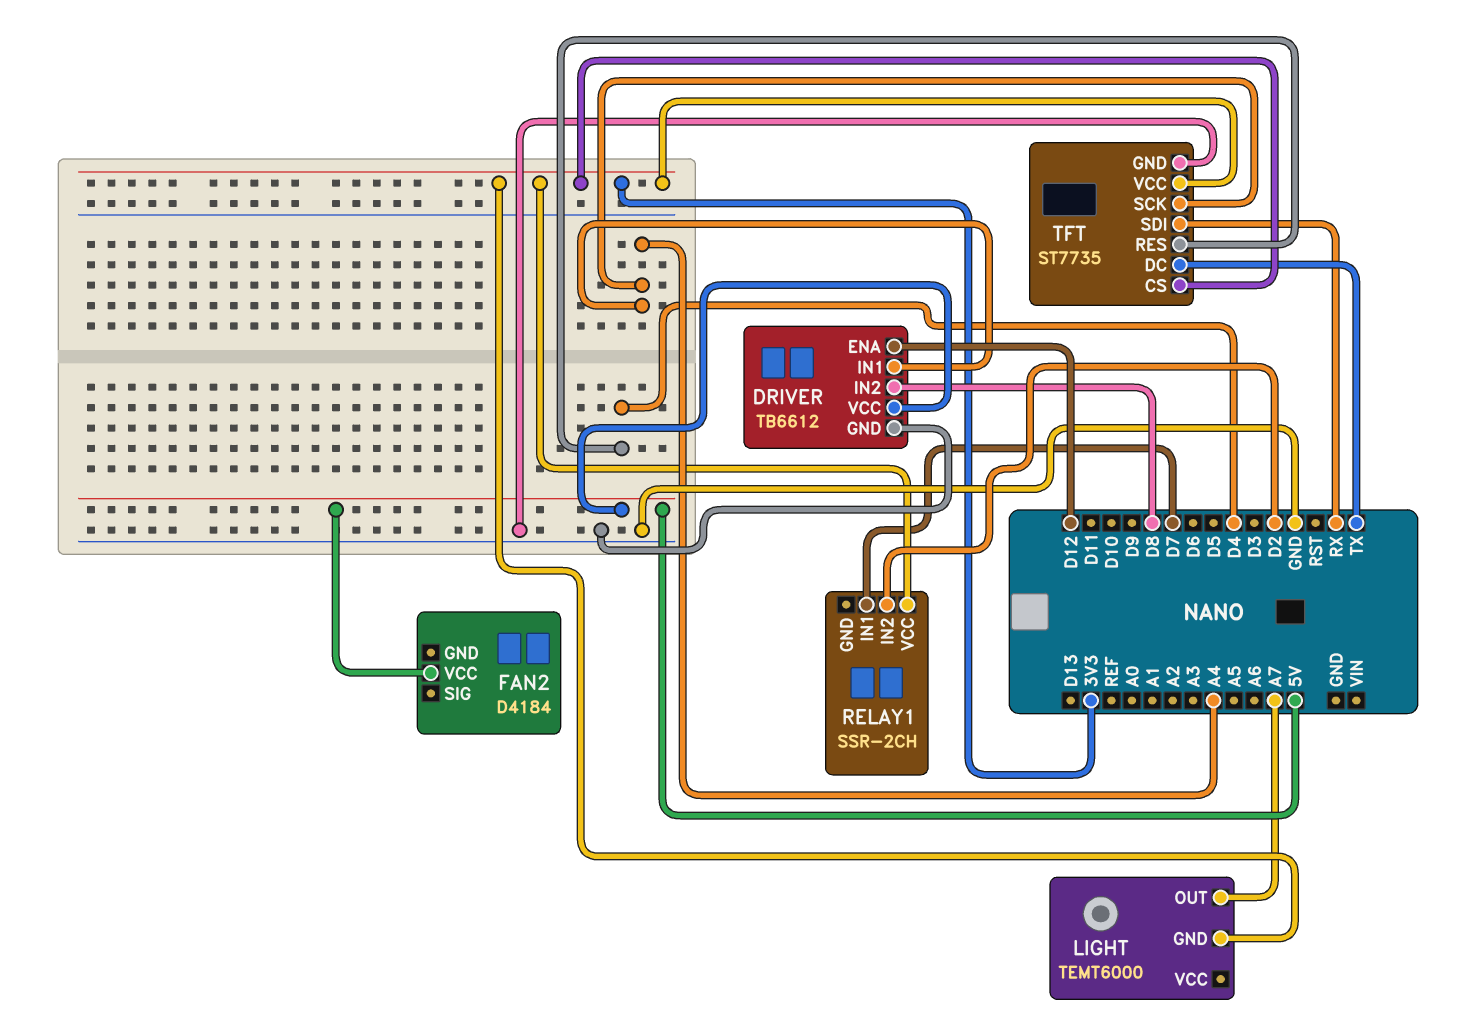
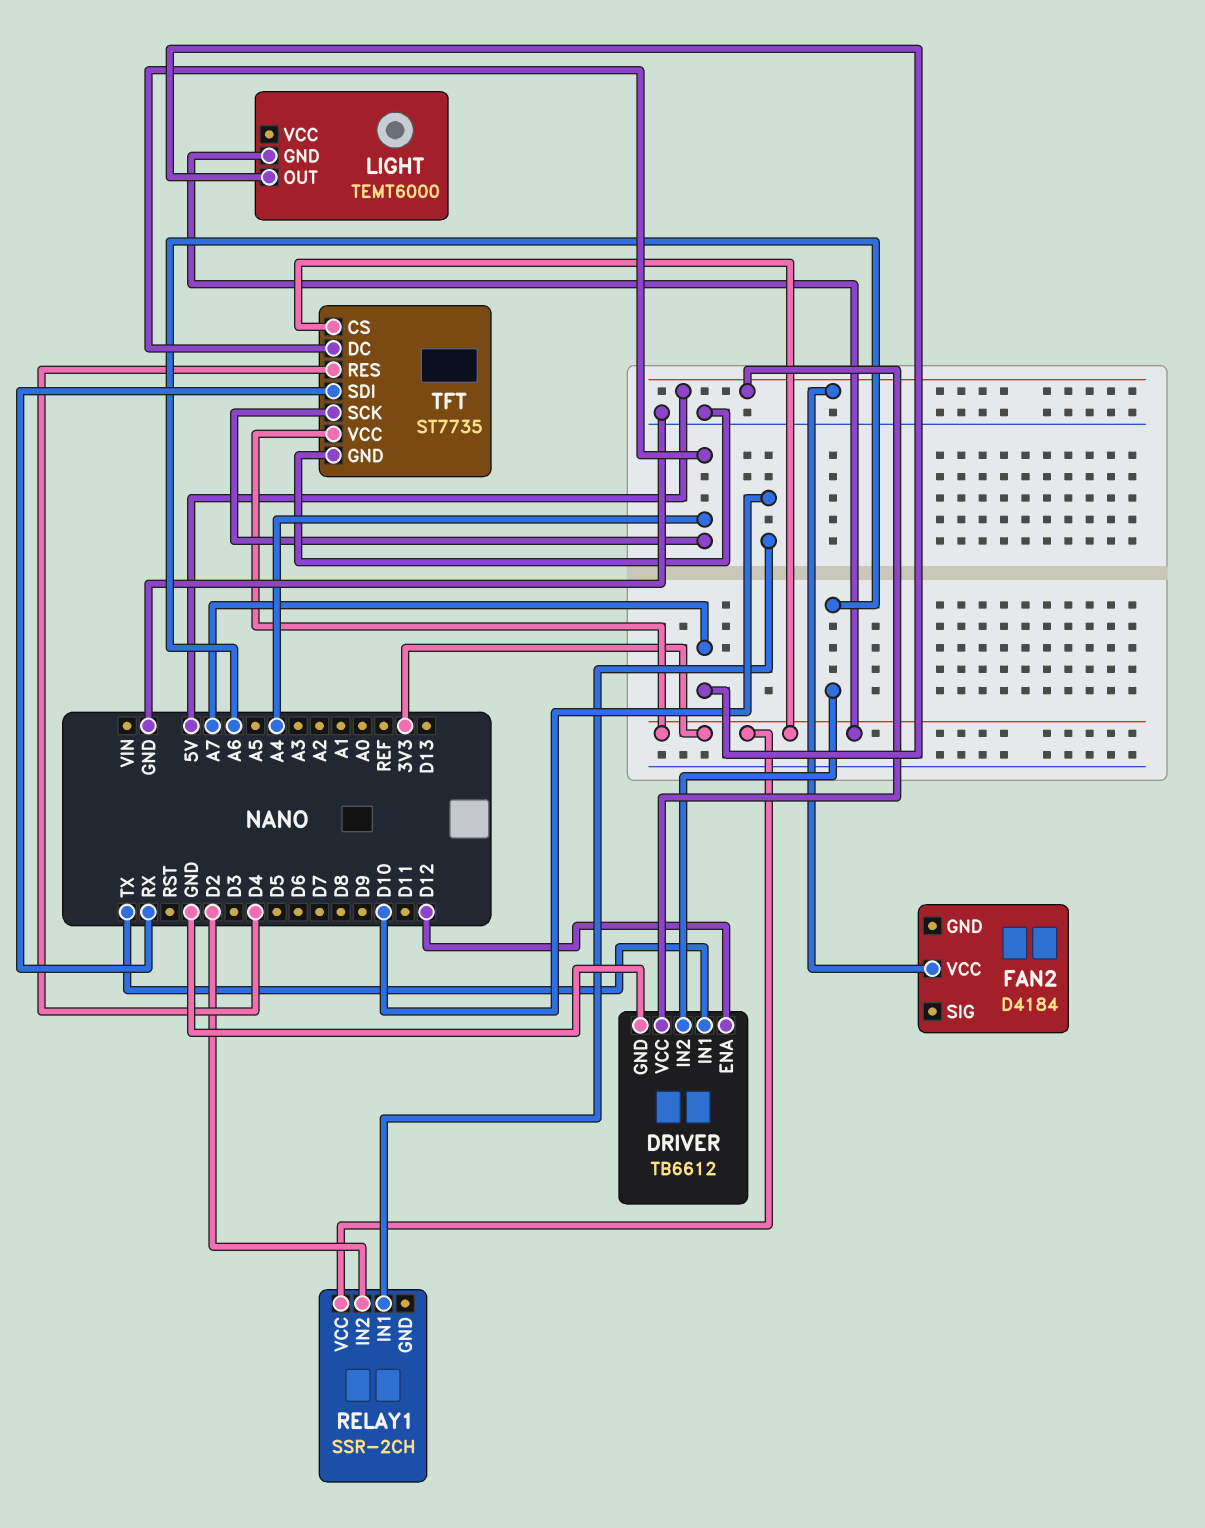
DRIVER pin IN1: A4 -> TX
DRIVER pin IN2: D8 -> A6
RELAY1 pin IN1: D7 -> D10
TFT pin DC: TX -> A4

